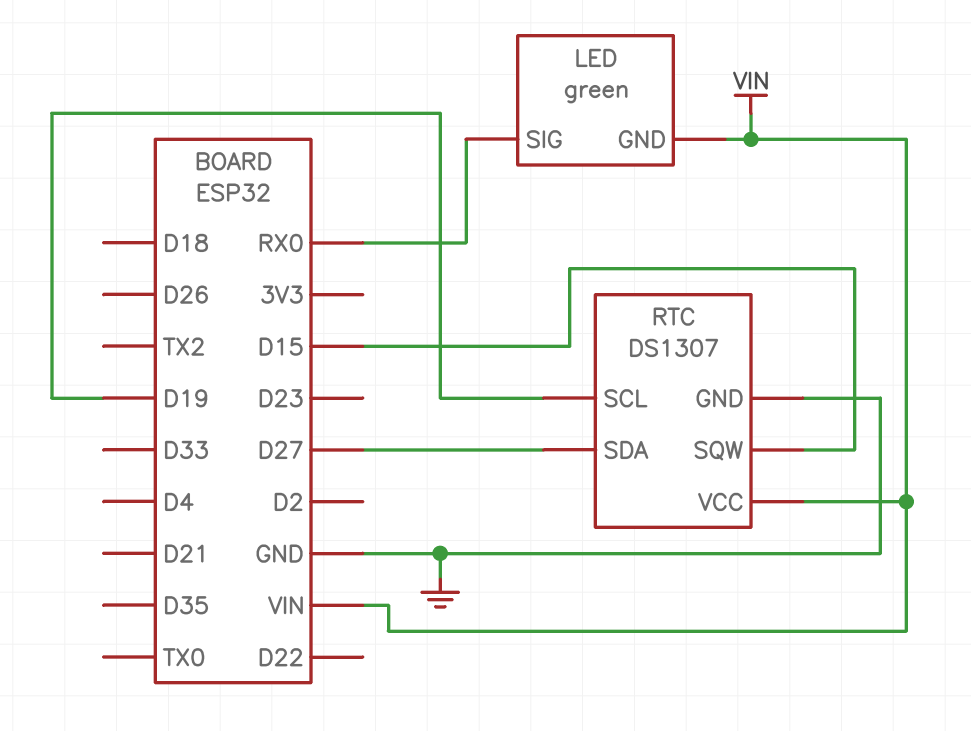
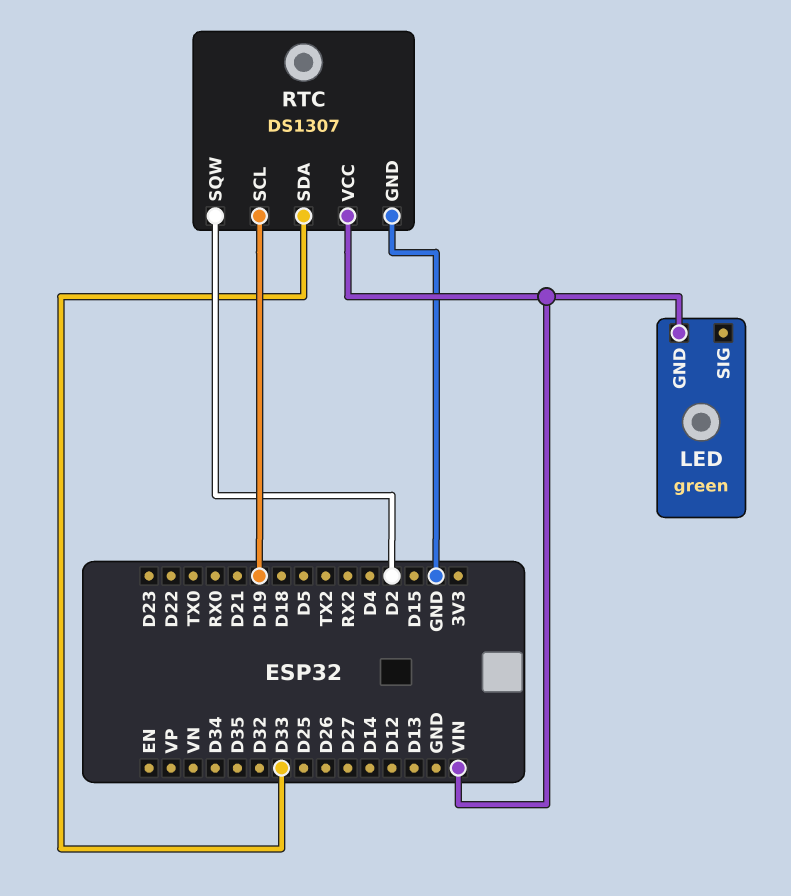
LED pin SIG: RX0 -> none
RTC pin SDA: D27 -> D33
RTC pin SQW: D15 -> D2

